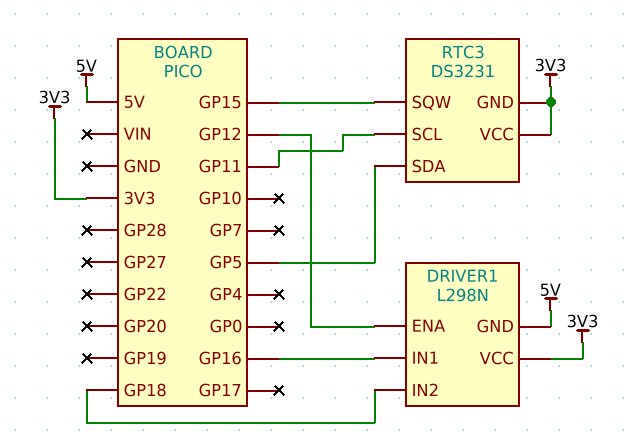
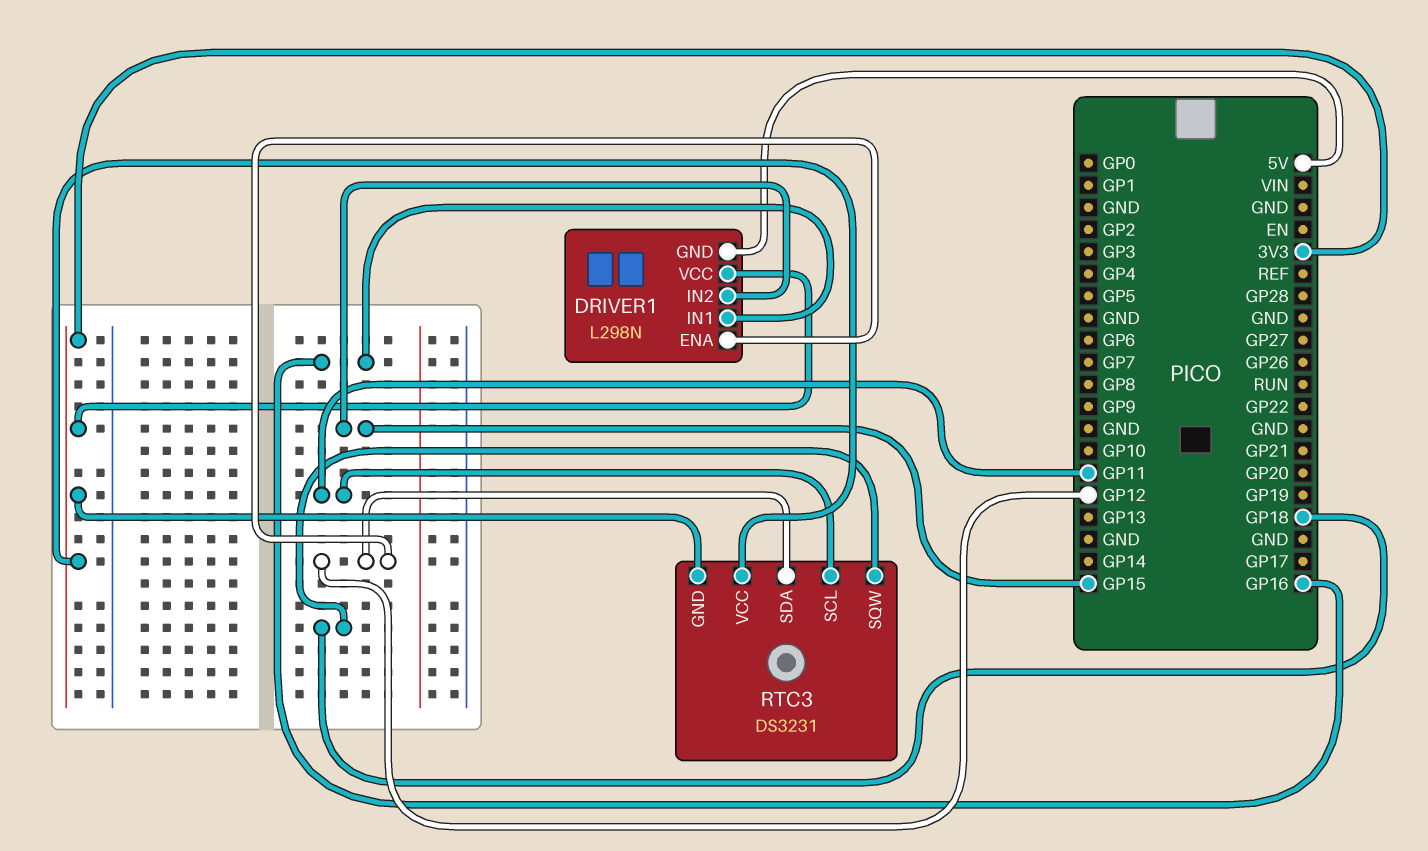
DRIVER1 pin IN2: GP18 -> GP15
RTC3 pin SDA: GP5 -> GP12
RTC3 pin SQW: GP15 -> GP18

